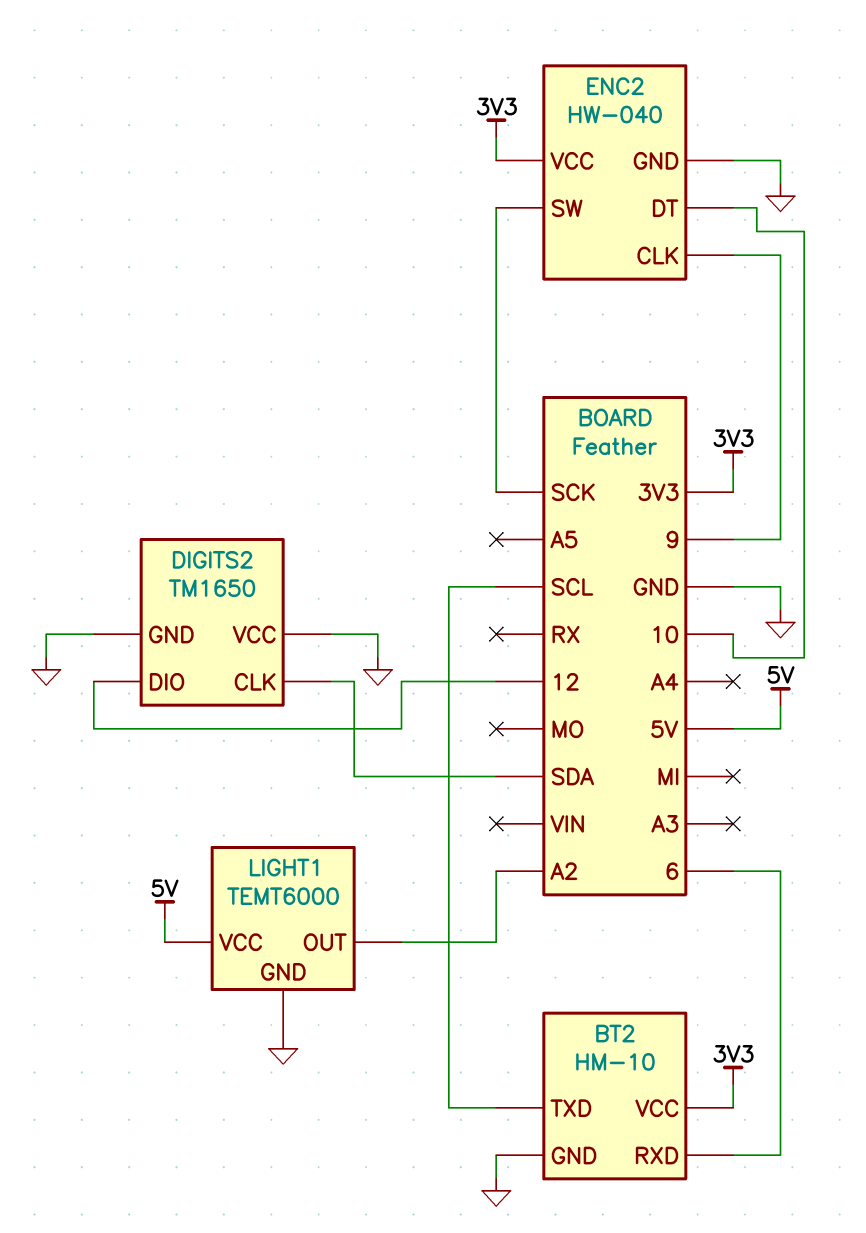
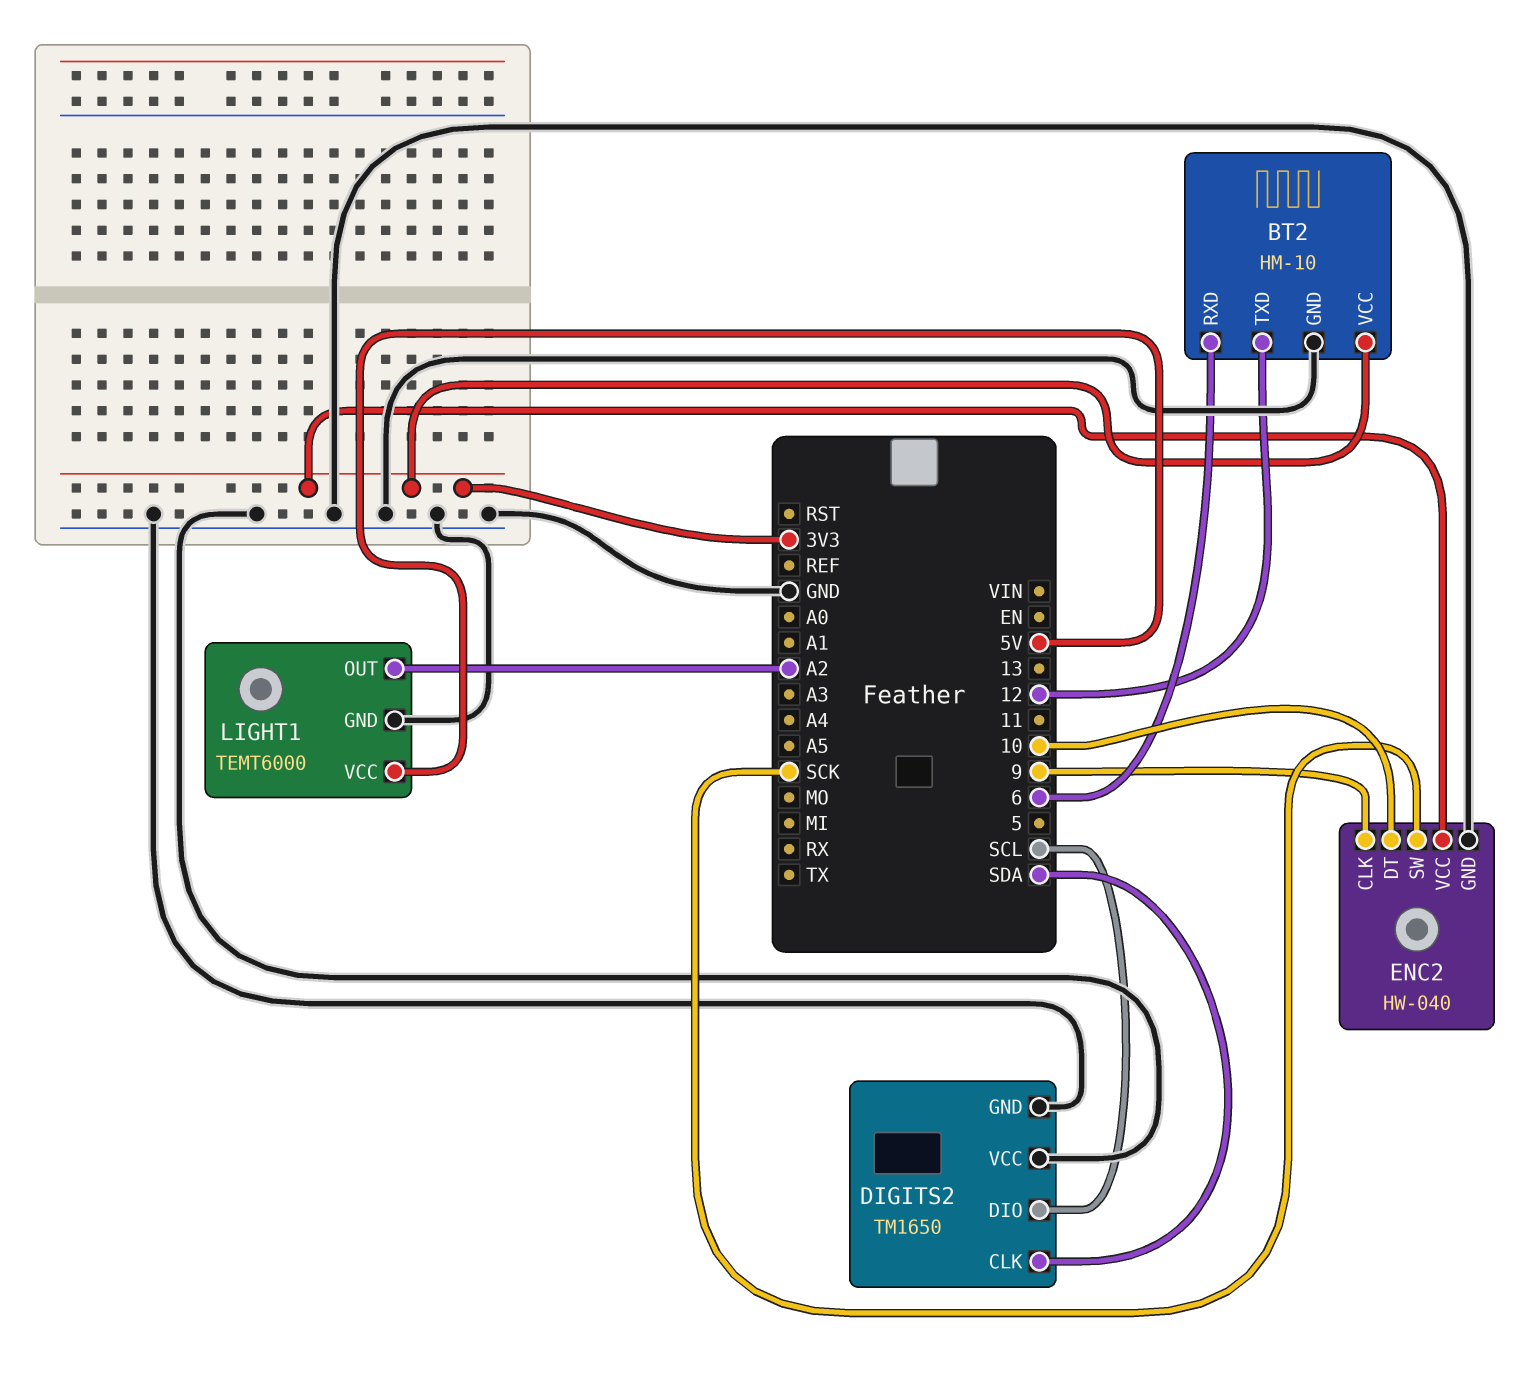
BT2 pin TXD: SCL -> 12
DIGITS2 pin DIO: 12 -> SCL

